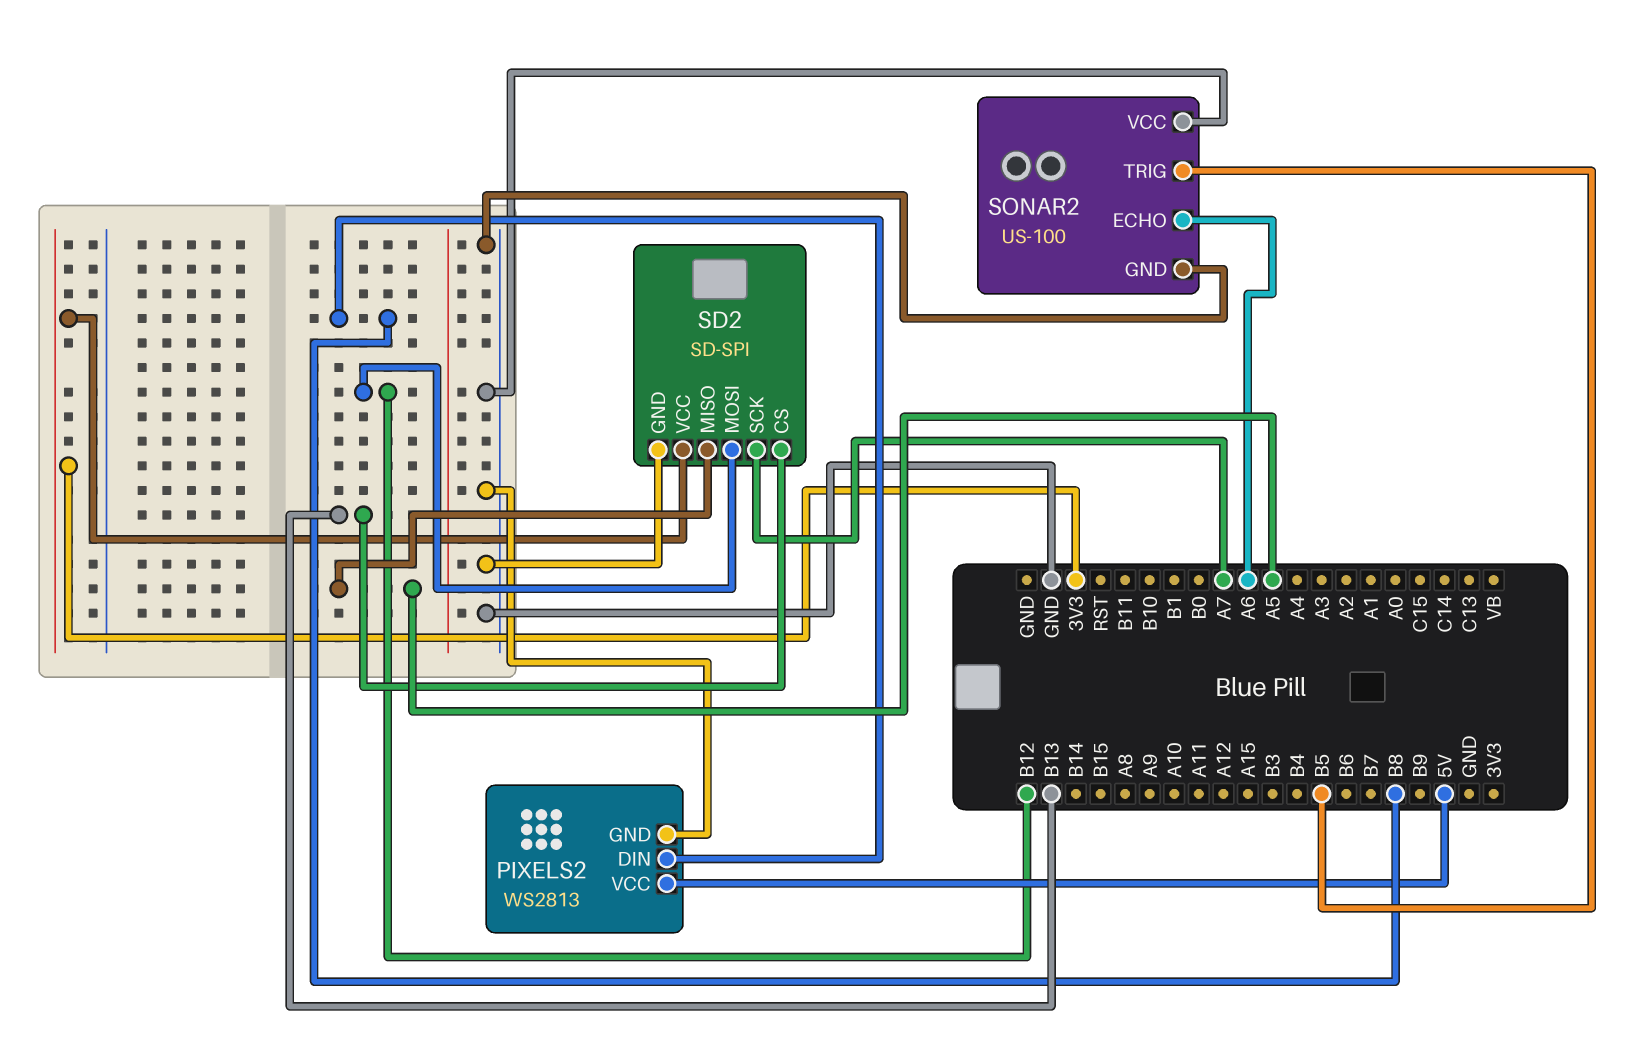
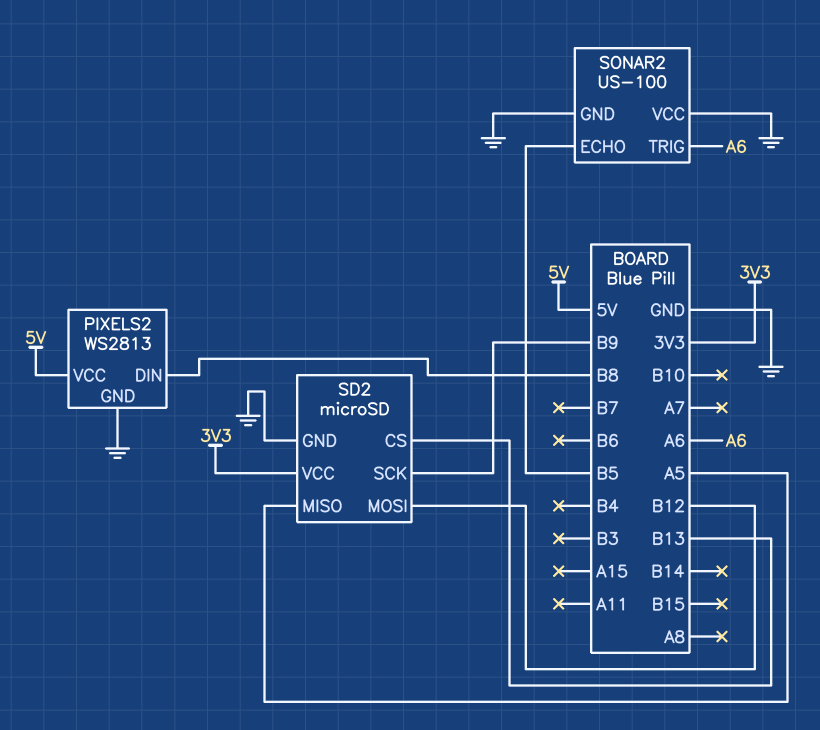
SD2: SD-SPI -> microSD
SD2 pin SCK: A7 -> B9
SONAR2 pin ECHO: A6 -> B5
SONAR2 pin TRIG: B5 -> A6

